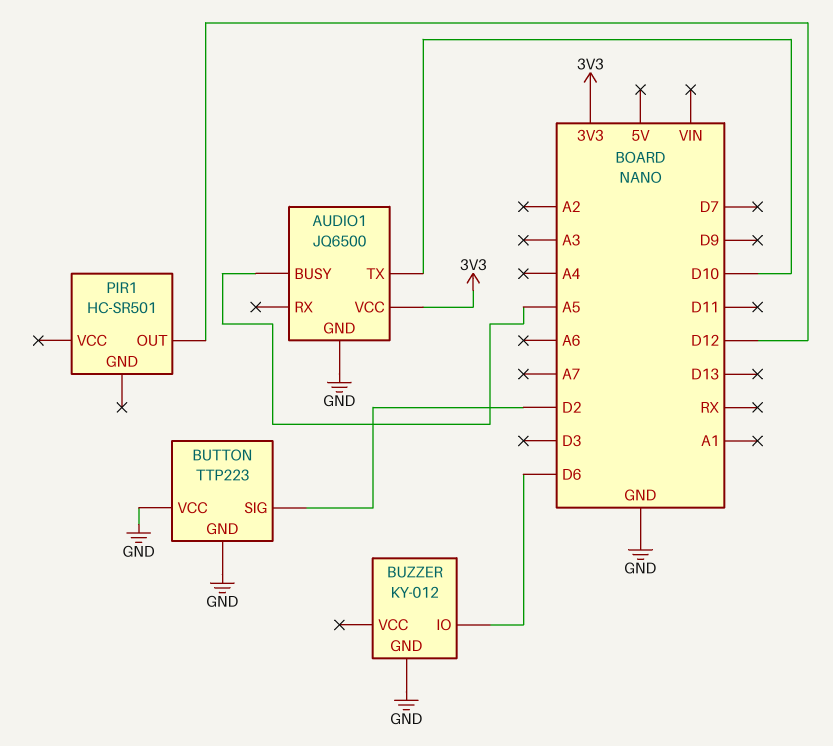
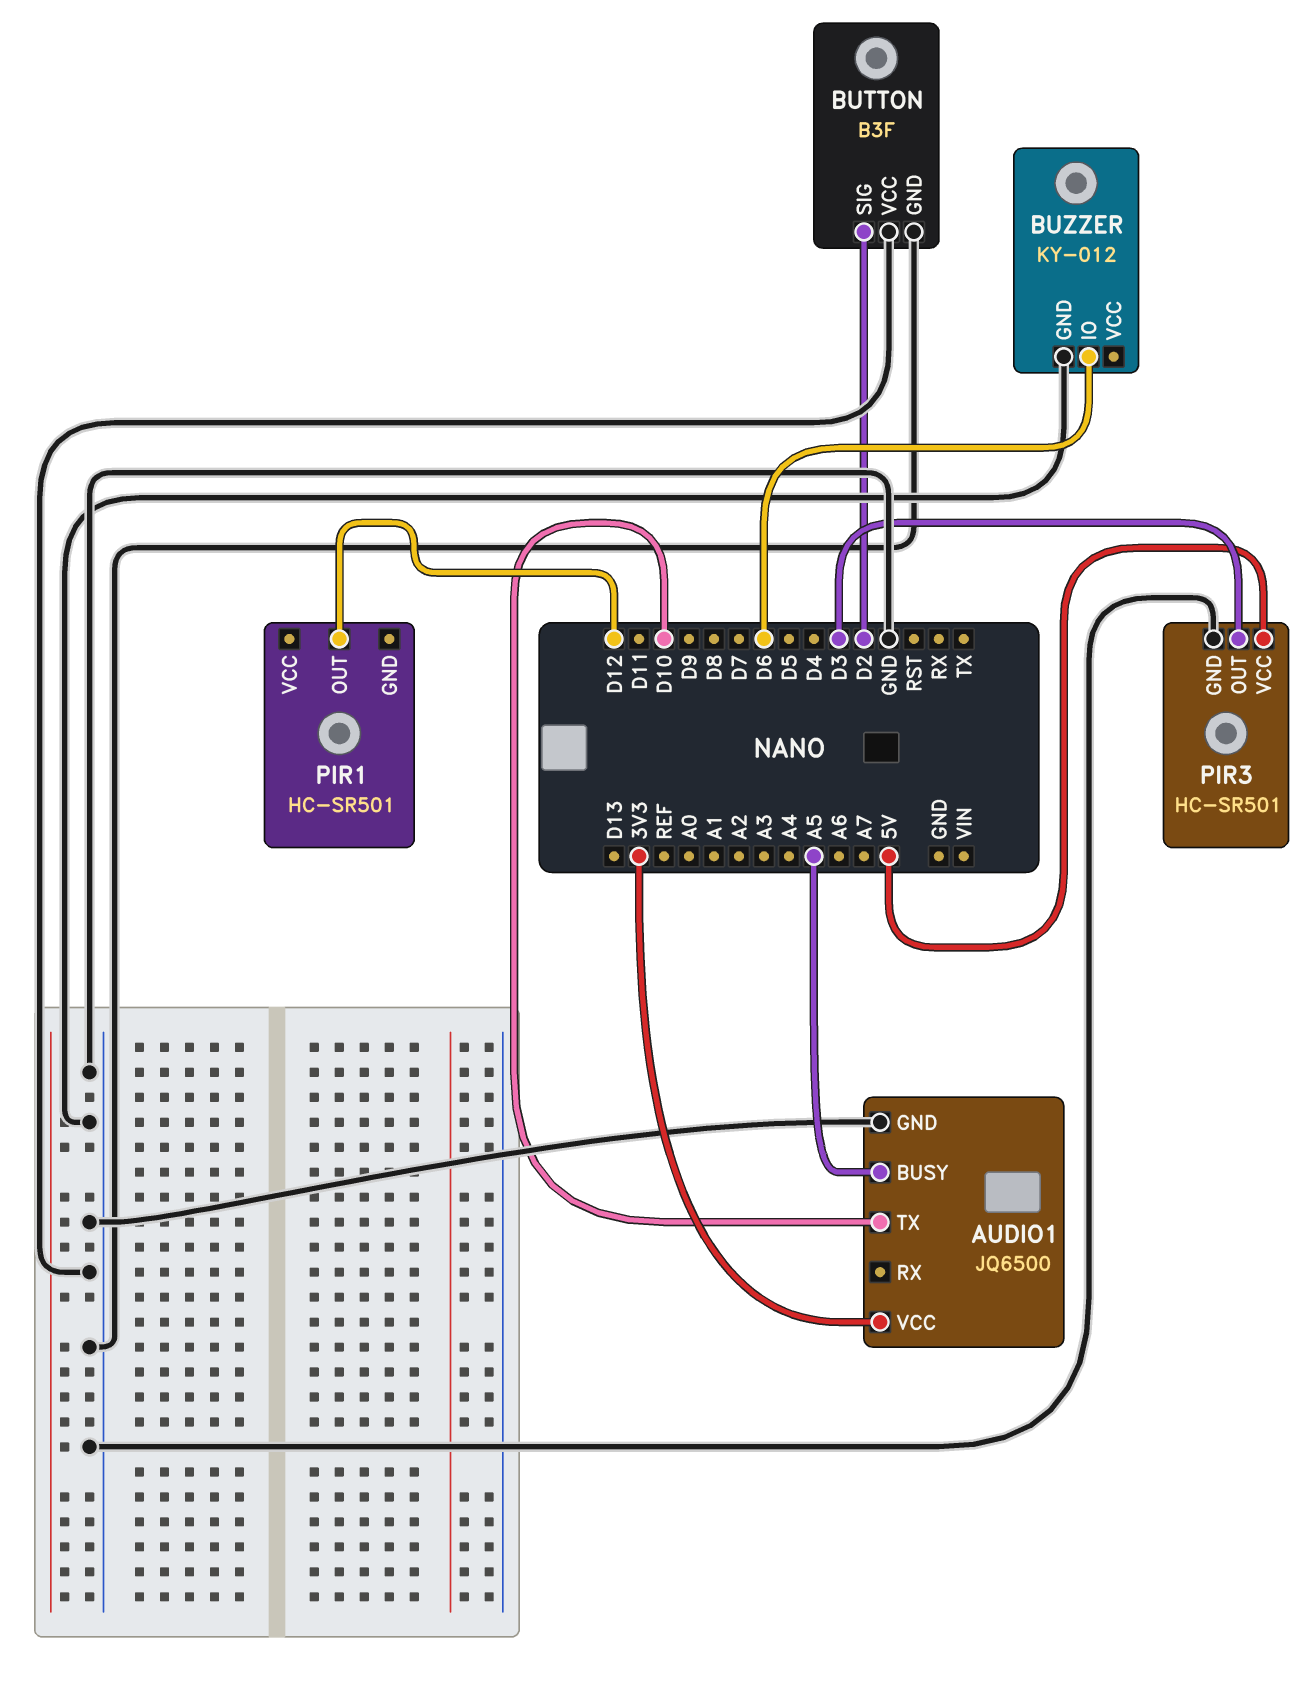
BUTTON: TTP223 -> B3F
PIR3: none -> HC-SR501
PIR3 pin GND: none -> GND
PIR3 pin OUT: none -> D3
PIR3 pin VCC: none -> 5V

